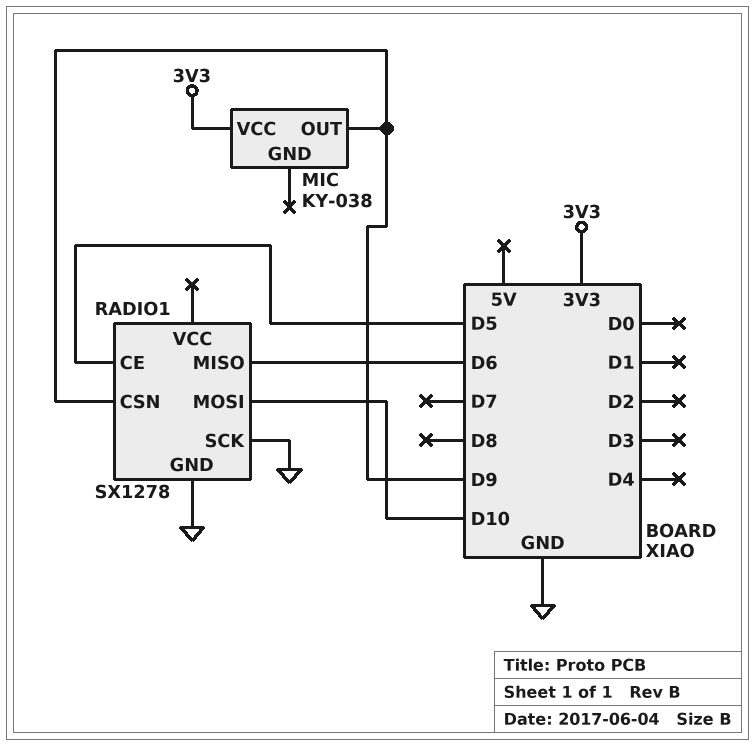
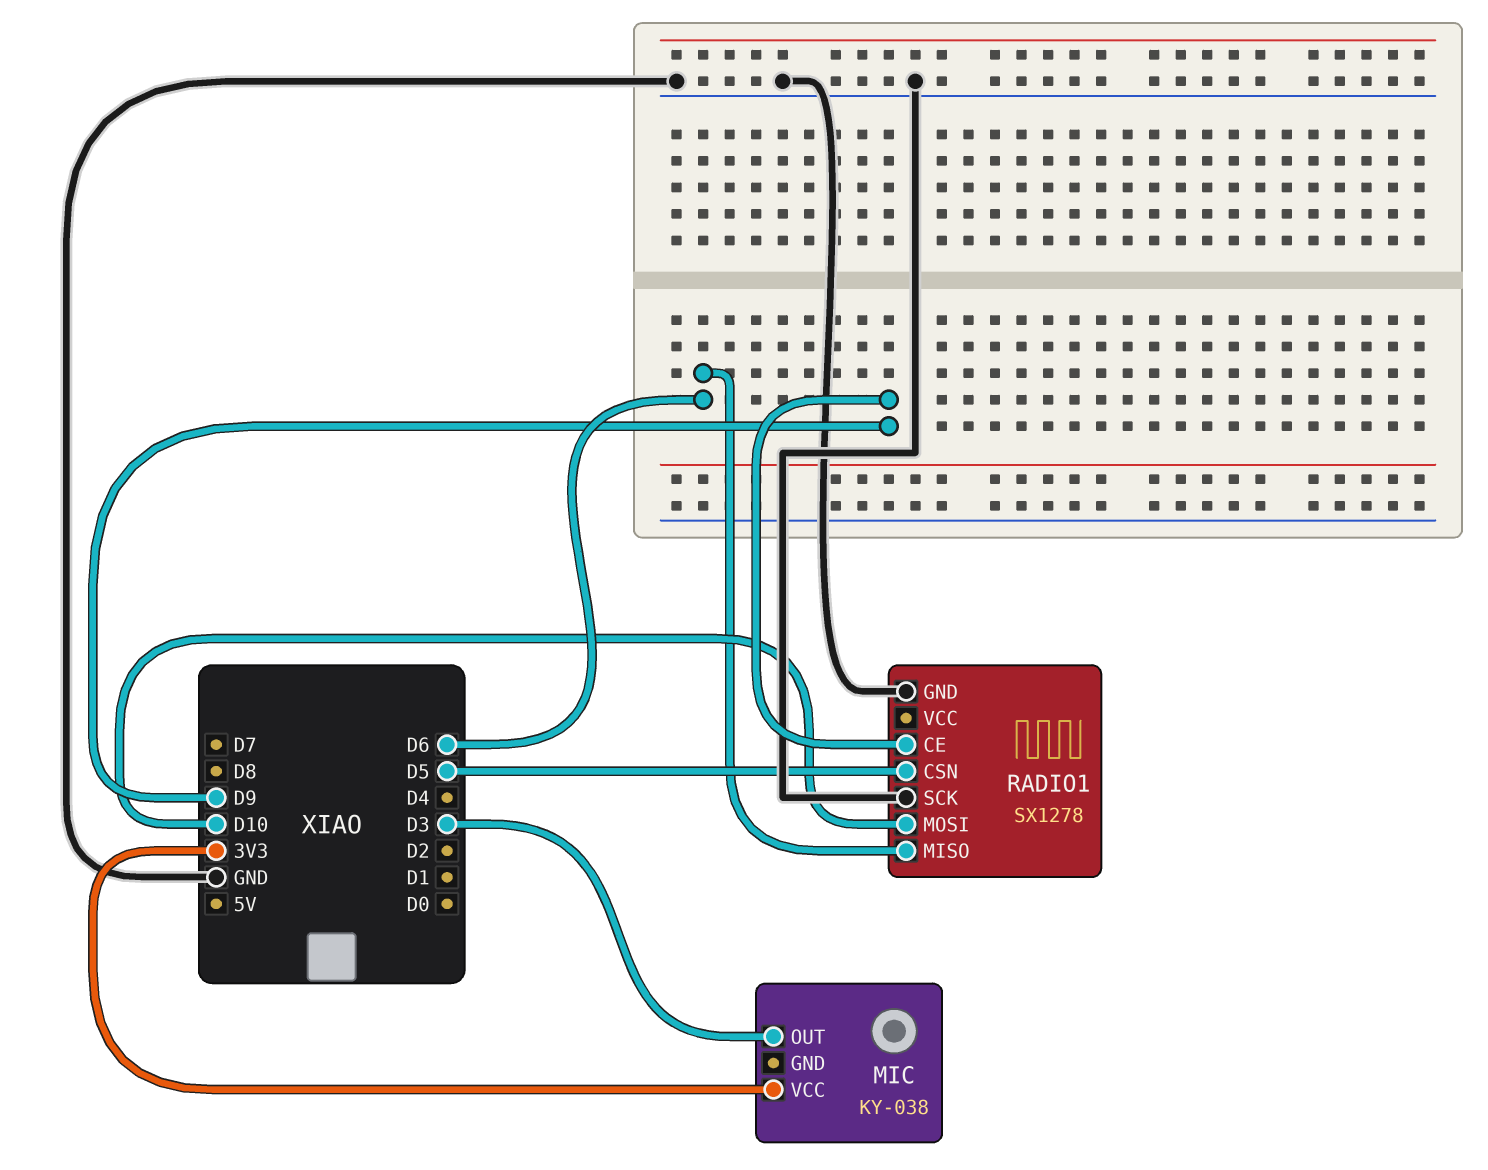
MIC pin OUT: D9 -> D3
RADIO1 pin CE: D5 -> D9
RADIO1 pin CSN: D9 -> D5

